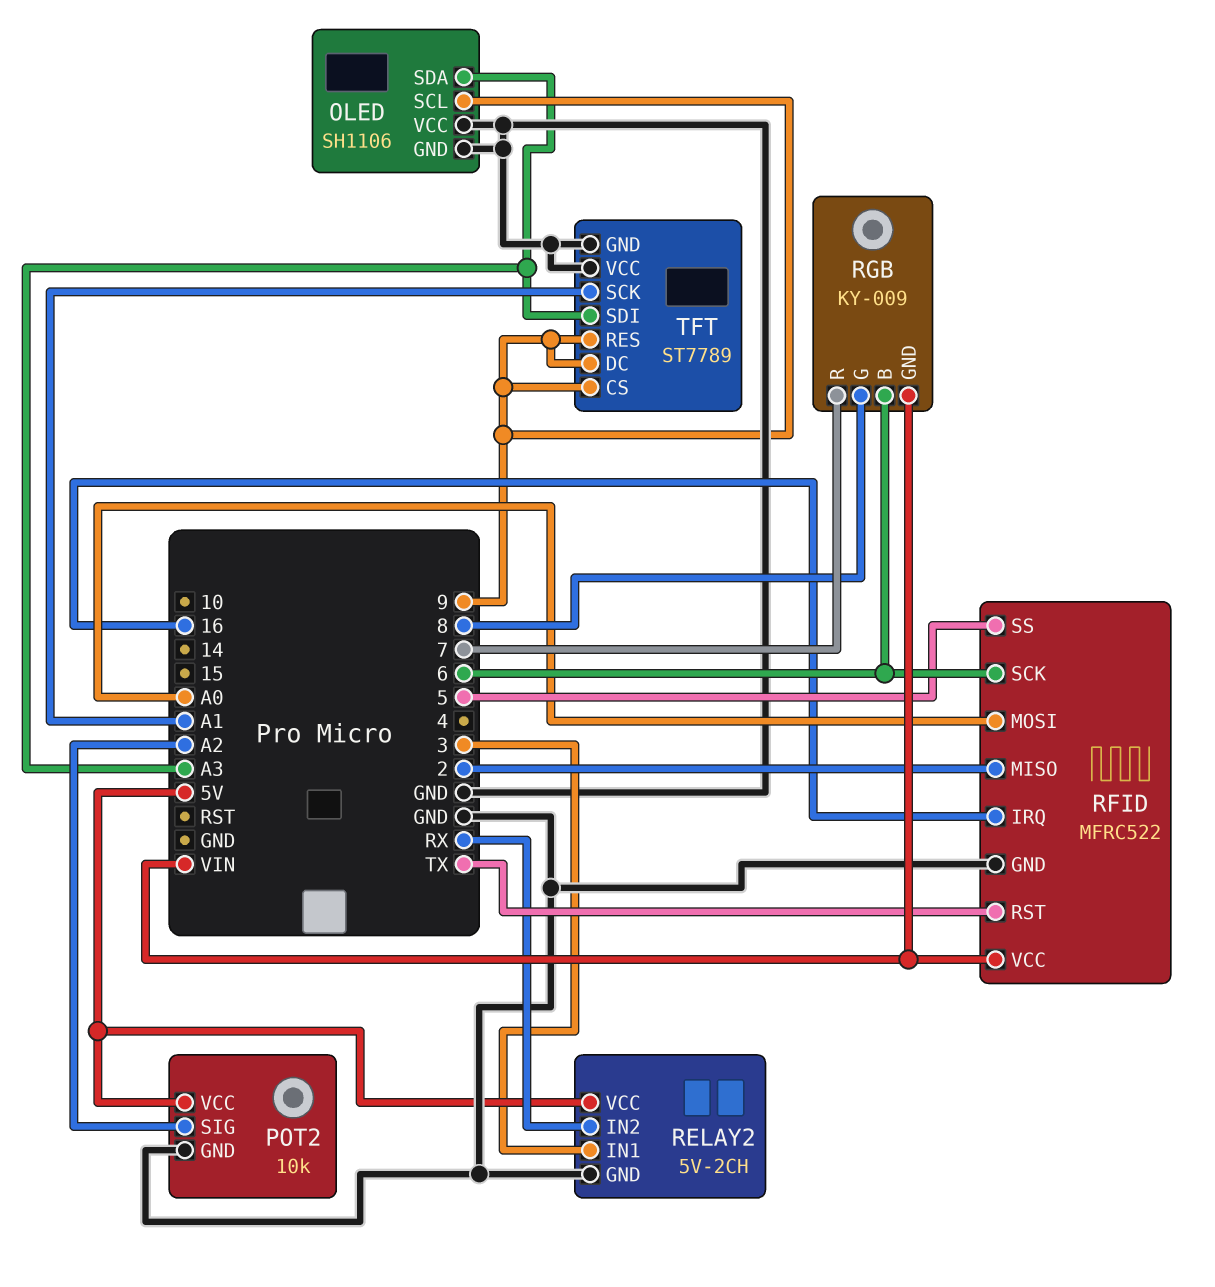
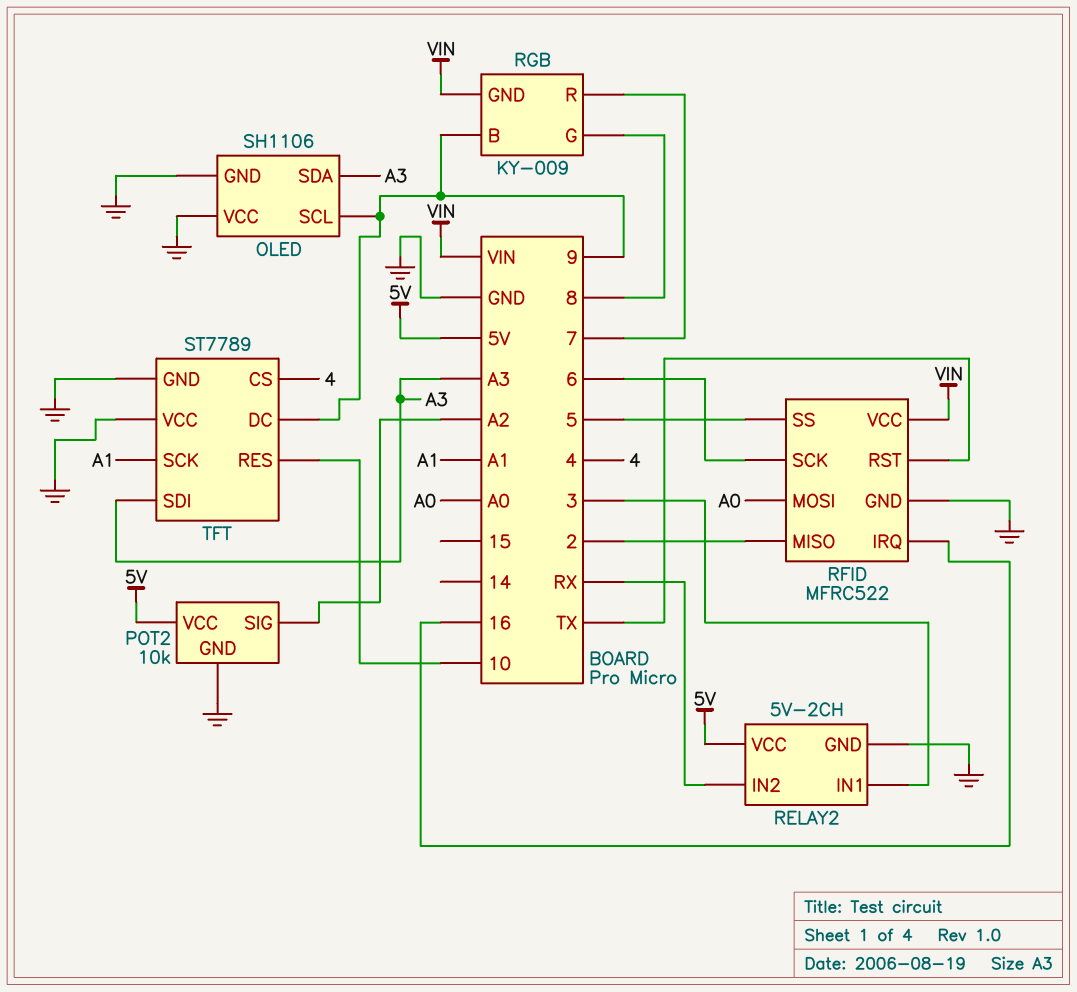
RGB pin B: 6 -> 9
TFT pin CS: 9 -> 4
TFT pin RES: 9 -> 10

